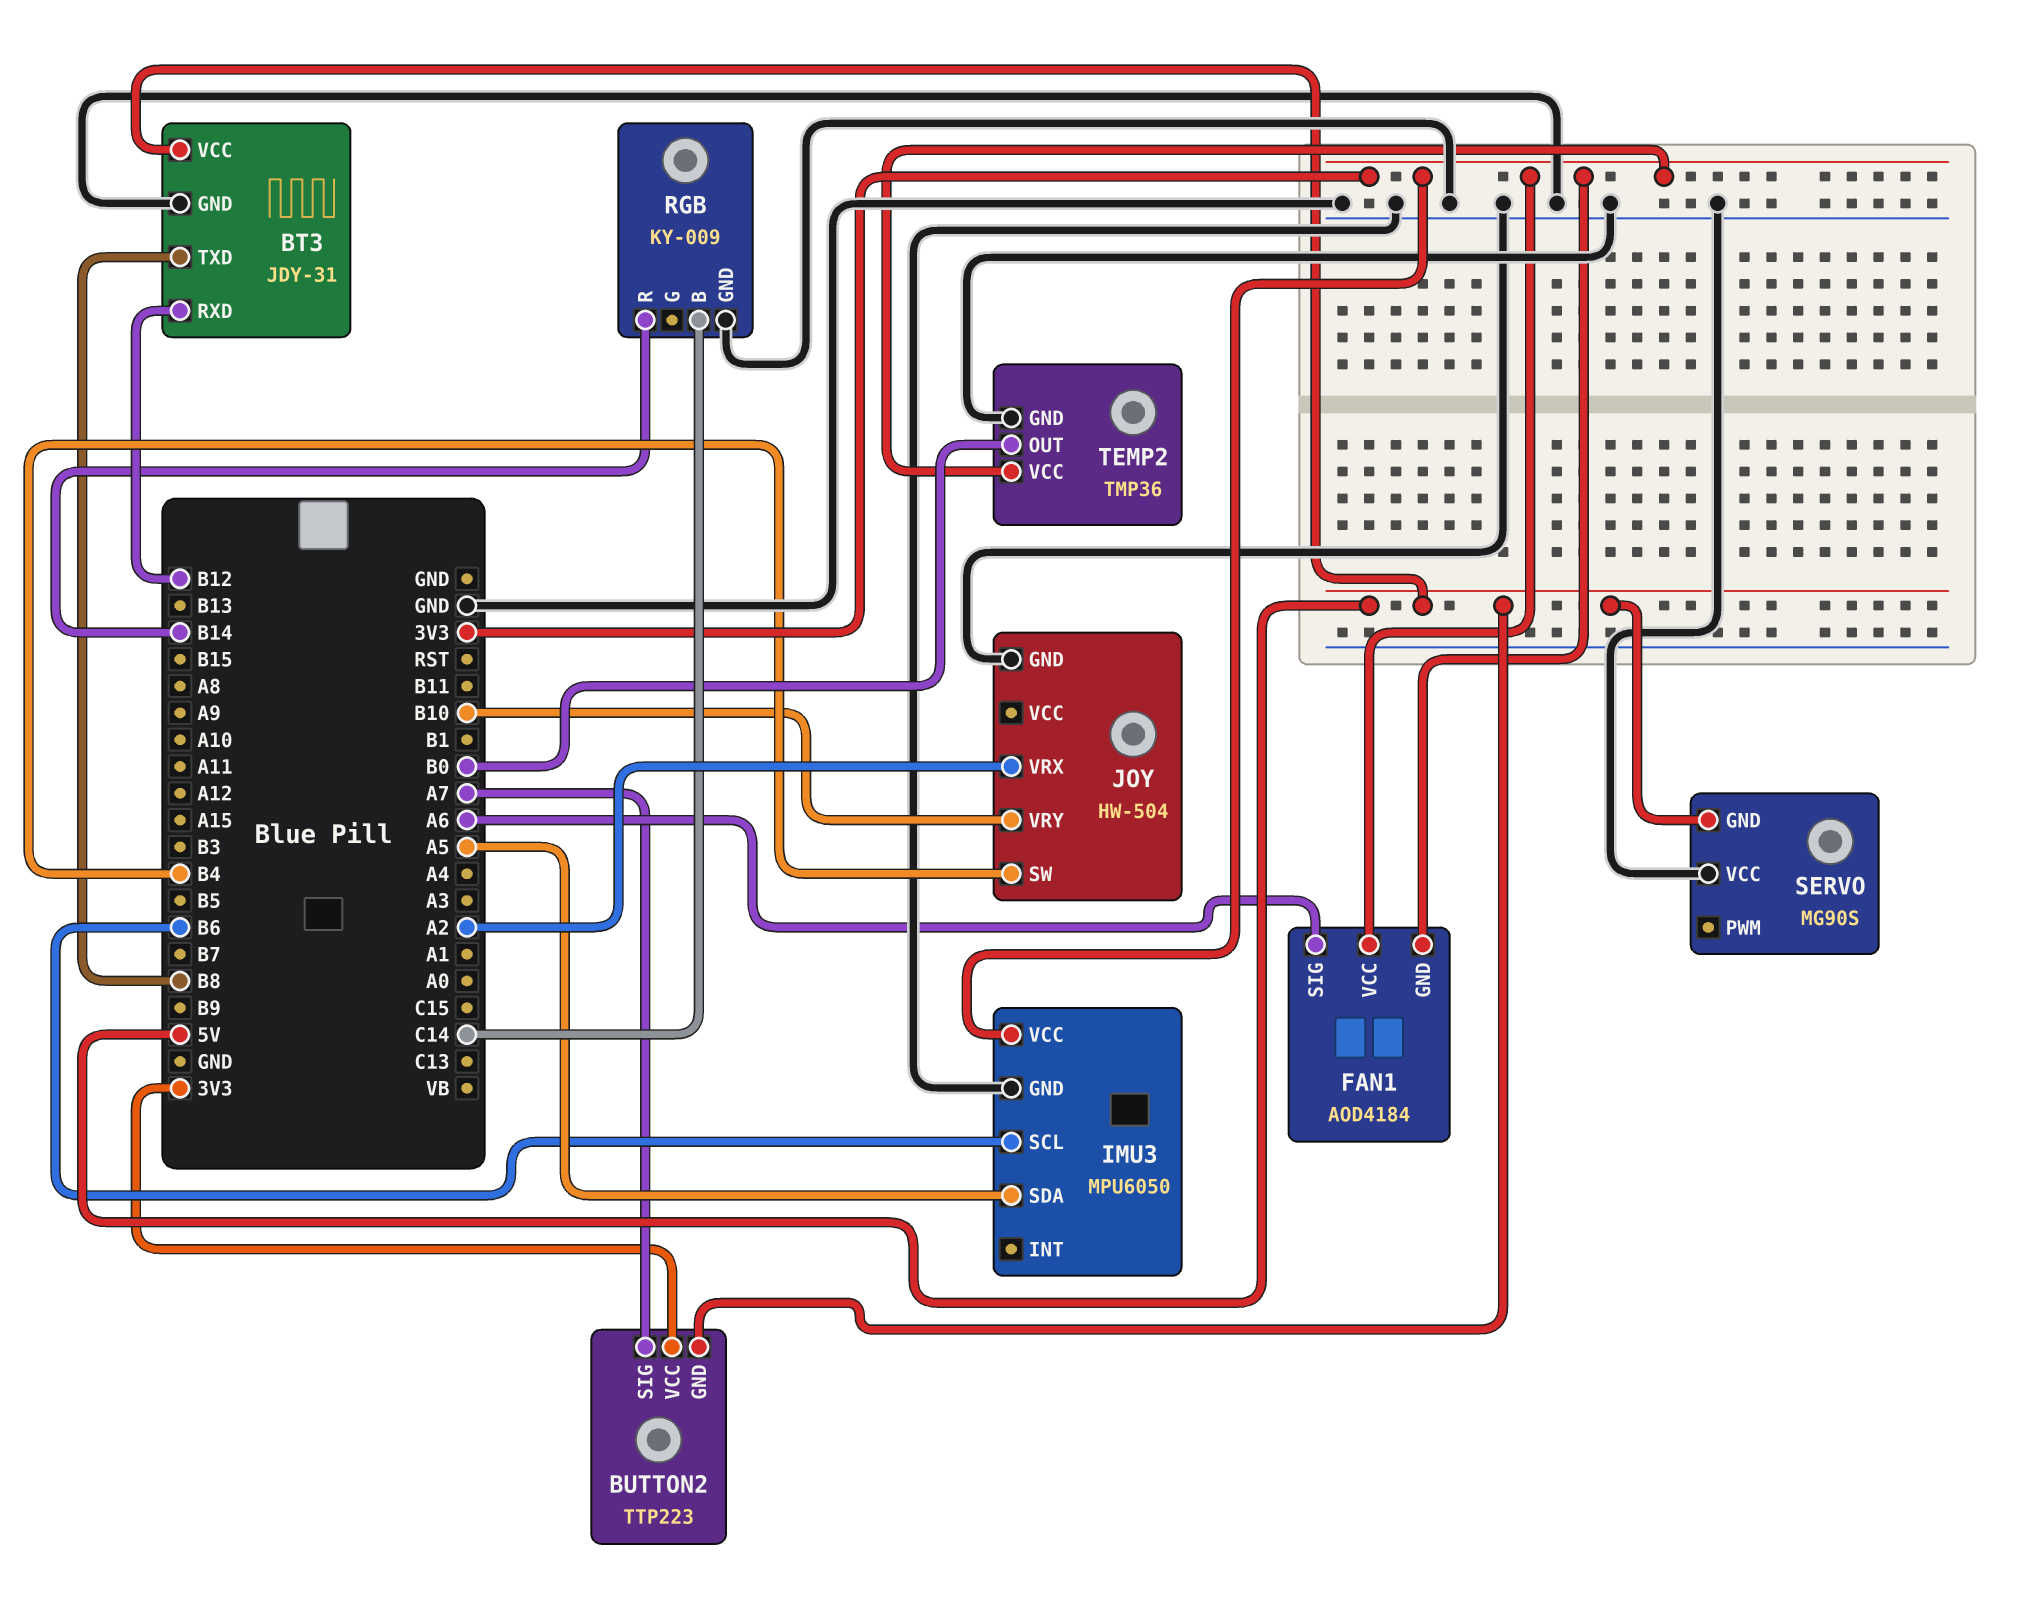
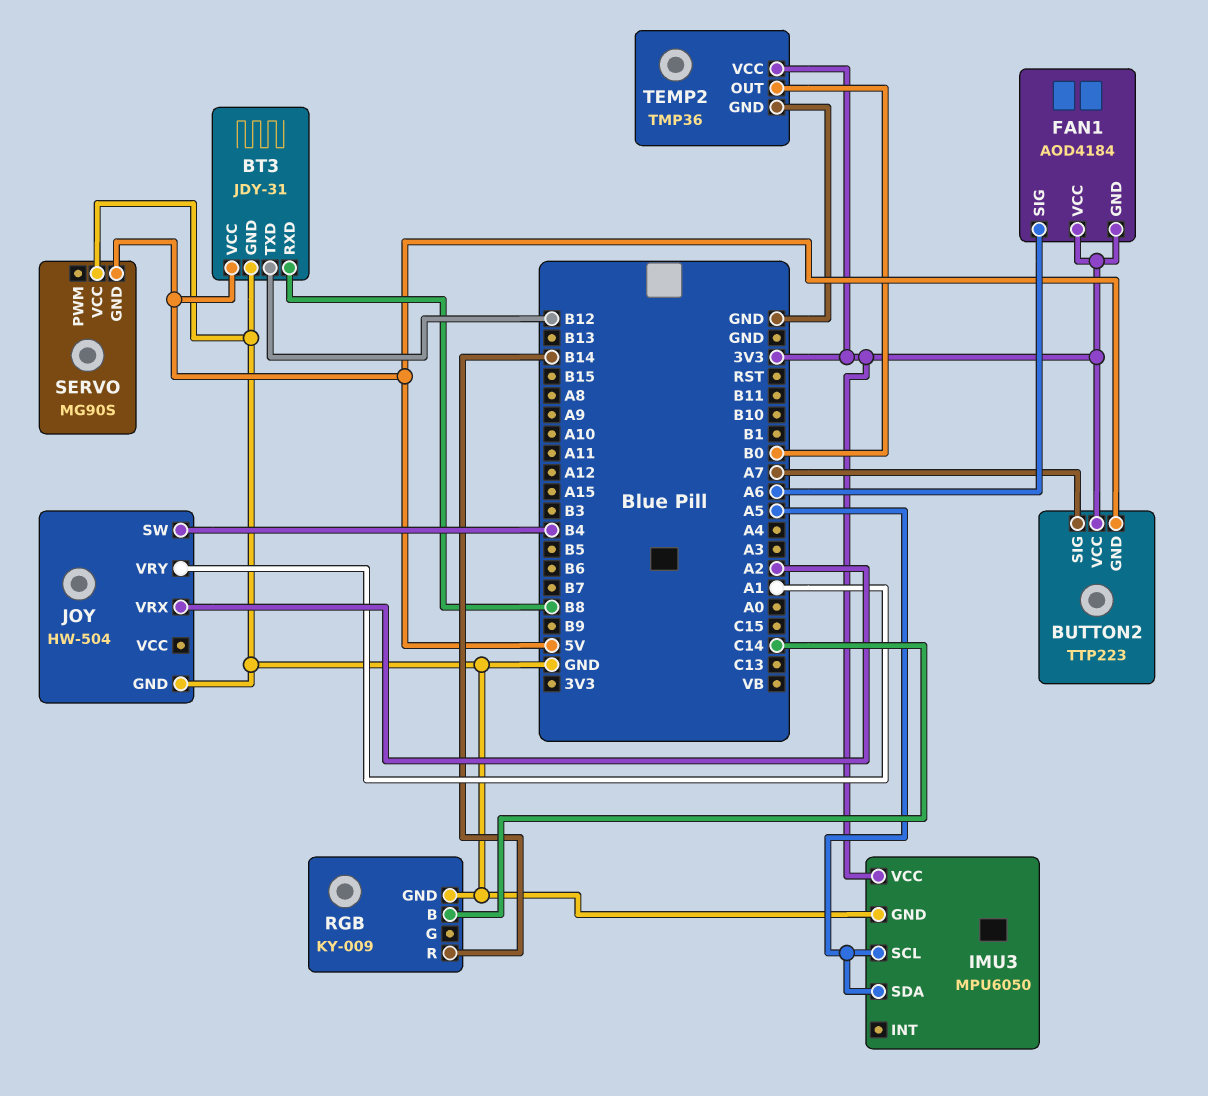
BT3 pin RXD: B12 -> B8
BT3 pin TXD: B8 -> B12
IMU3 pin SCL: B6 -> A5
JOY pin VRY: B10 -> A1

